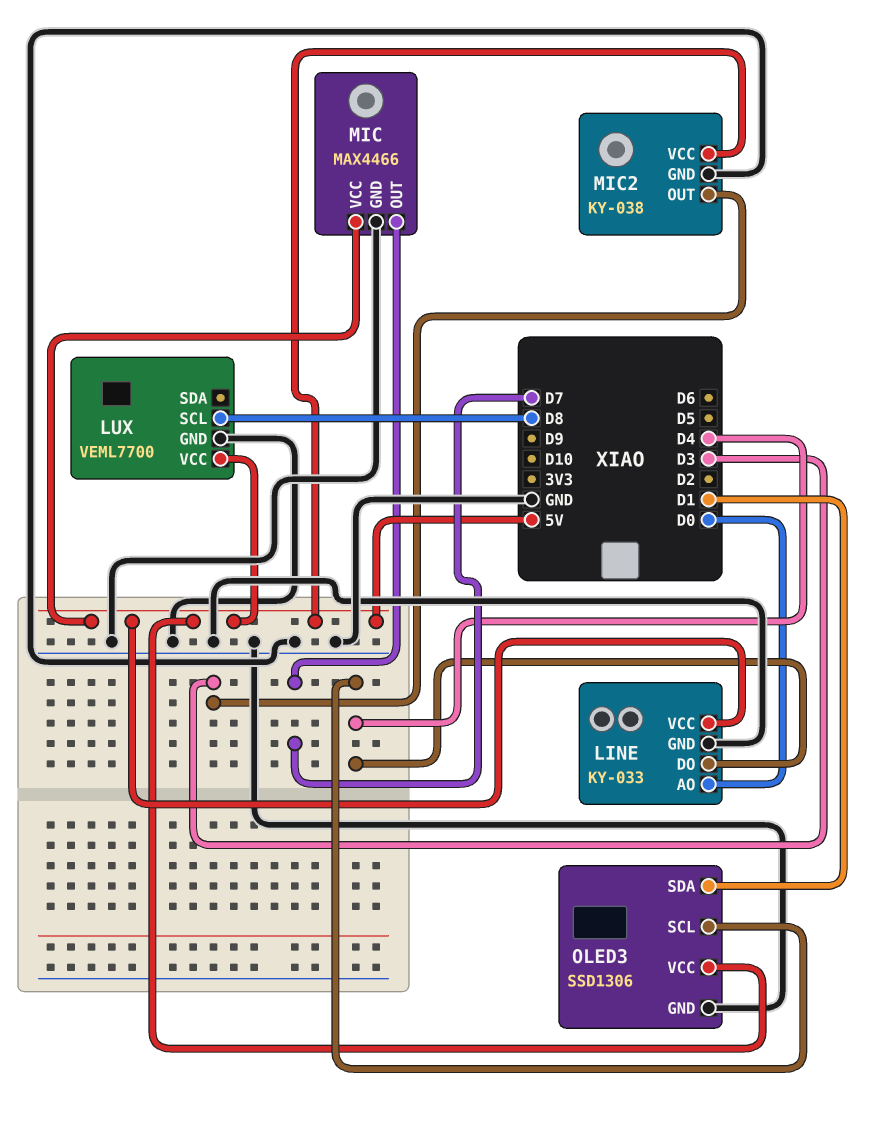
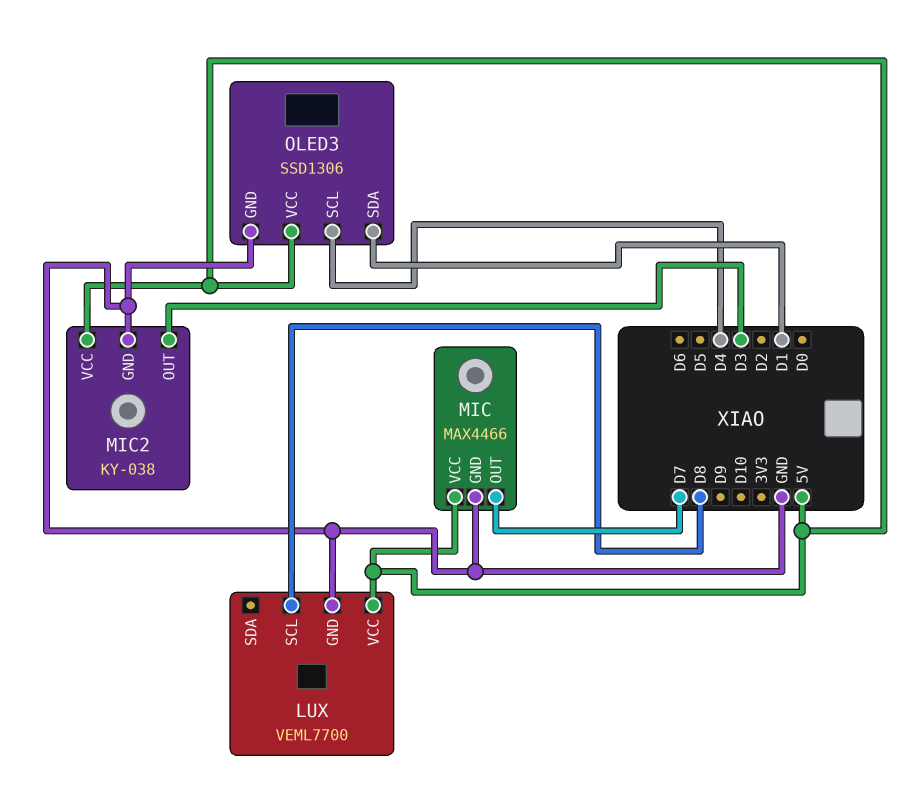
LINE: KY-033 -> none
LINE pin AO: D0 -> none
LINE pin DO: D4 -> none
LINE pin GND: GND -> none
LINE pin VCC: 5V -> none

